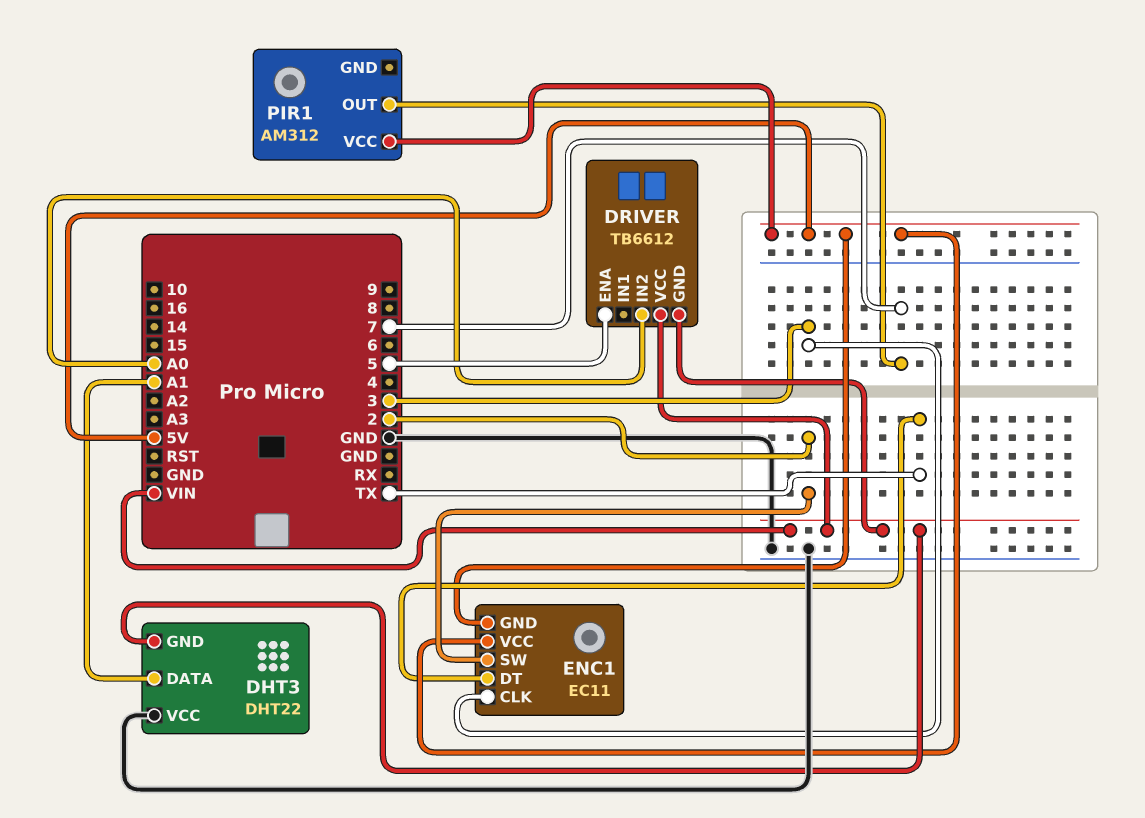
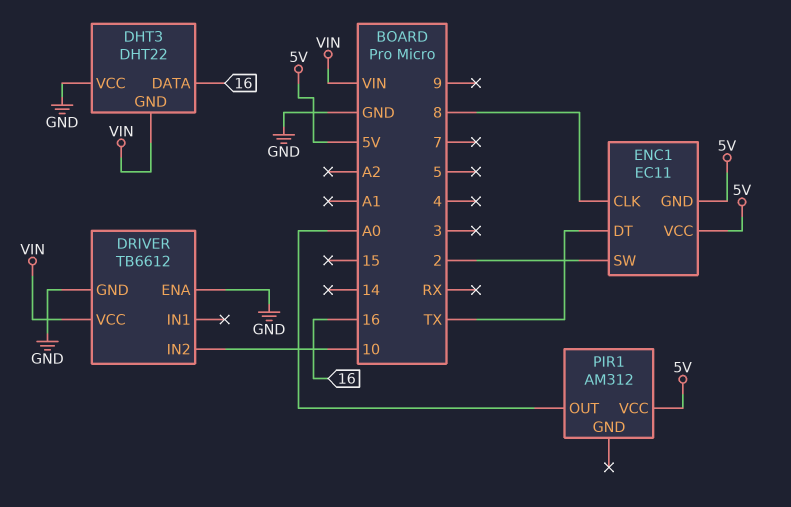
DHT3 pin DATA: A1 -> 16
DRIVER pin ENA: 5 -> GND
DRIVER pin GND: VIN -> GND
DRIVER pin IN2: A0 -> 10
ENC1 pin CLK: 3 -> 8
PIR1 pin OUT: 7 -> A0

